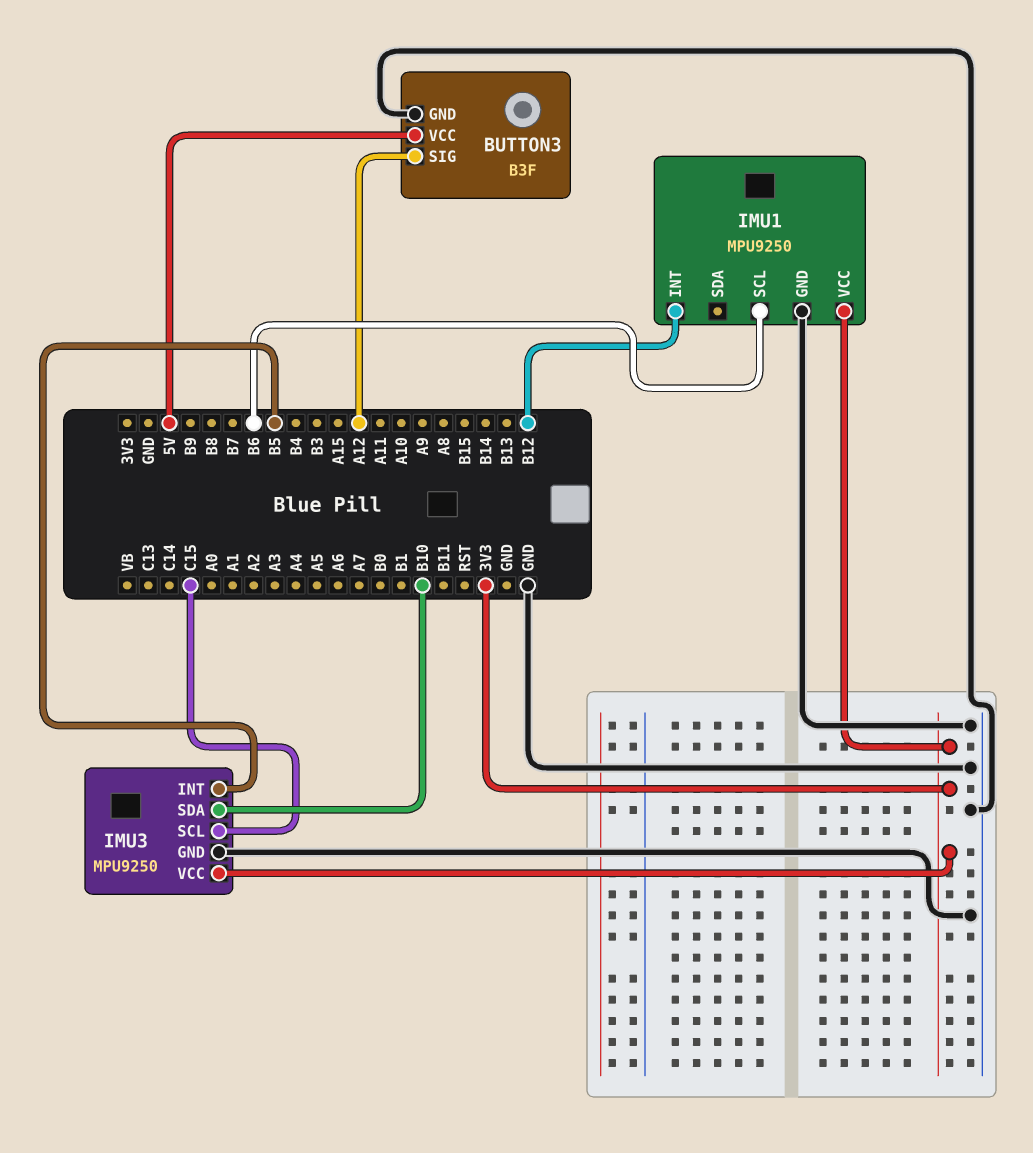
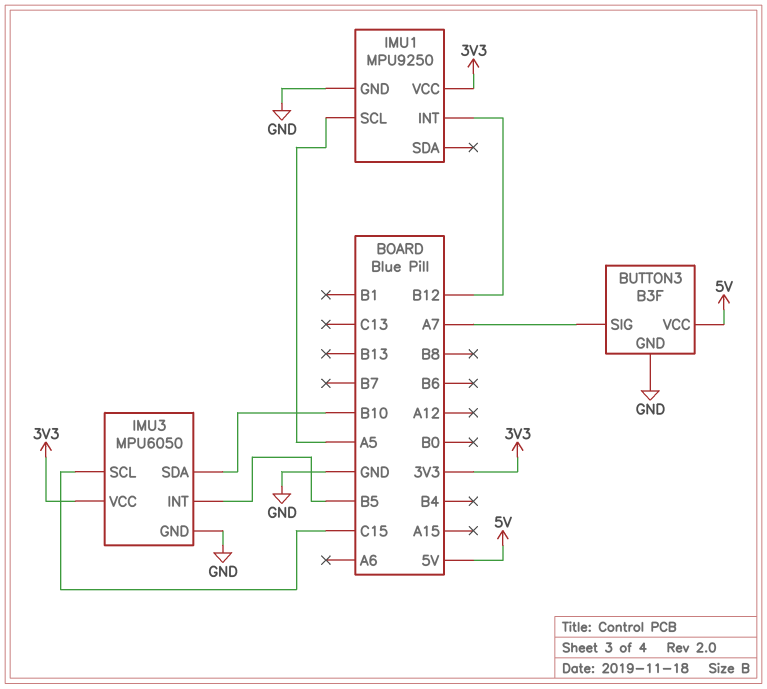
BUTTON3 pin SIG: A12 -> A7
IMU1 pin SCL: B6 -> A5
IMU3: MPU9250 -> MPU6050

